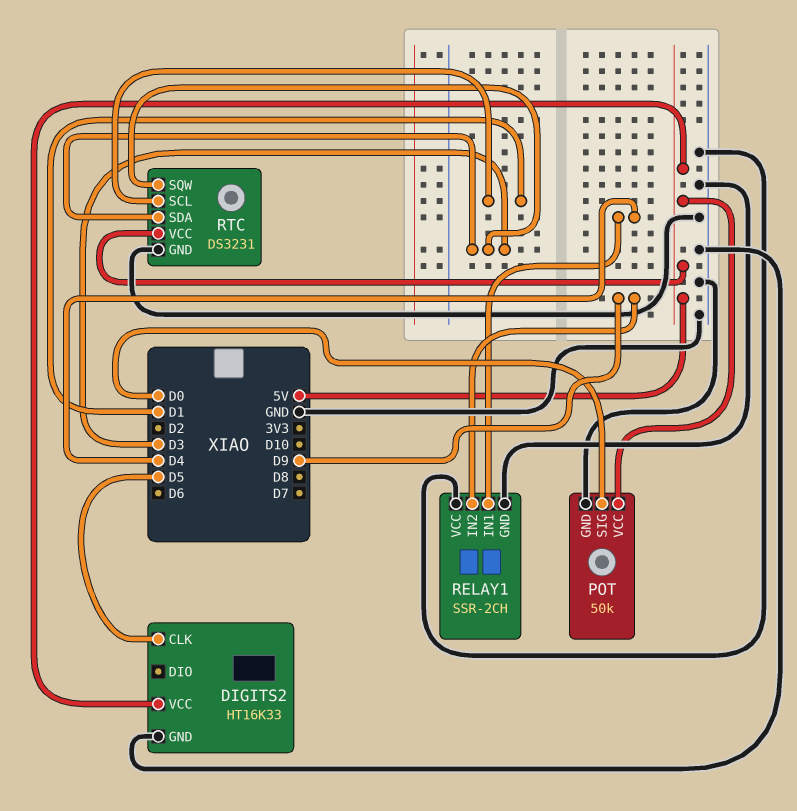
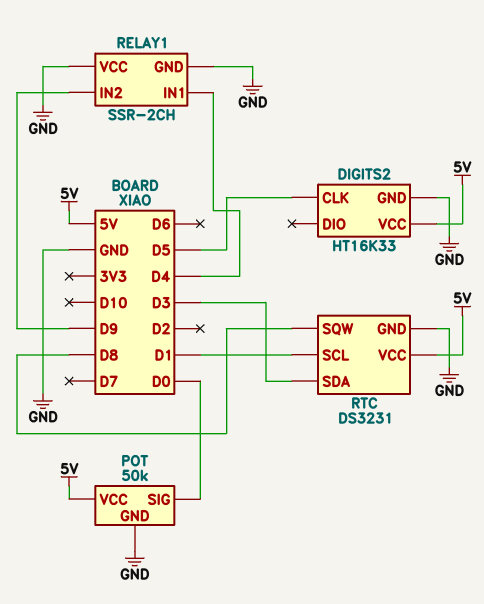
RTC pin SQW: D3 -> D8

